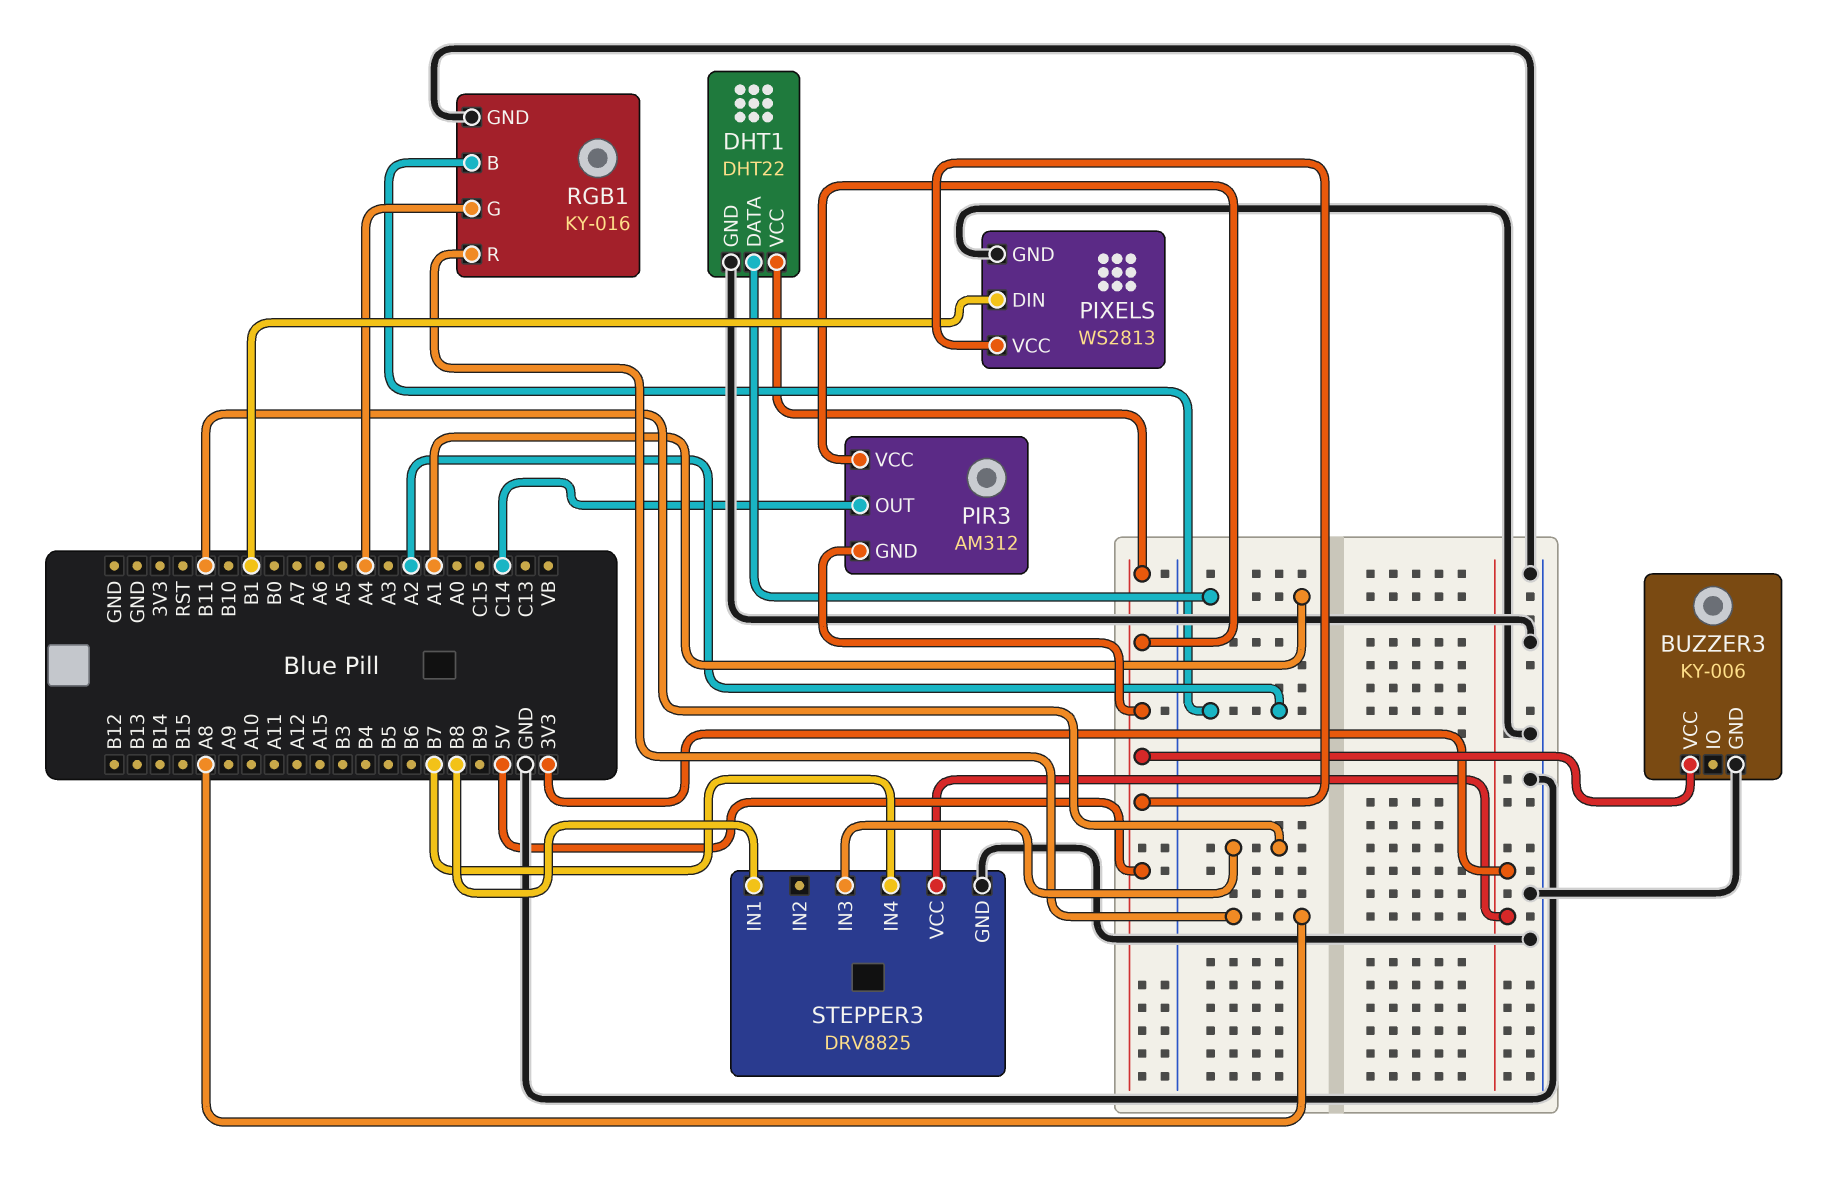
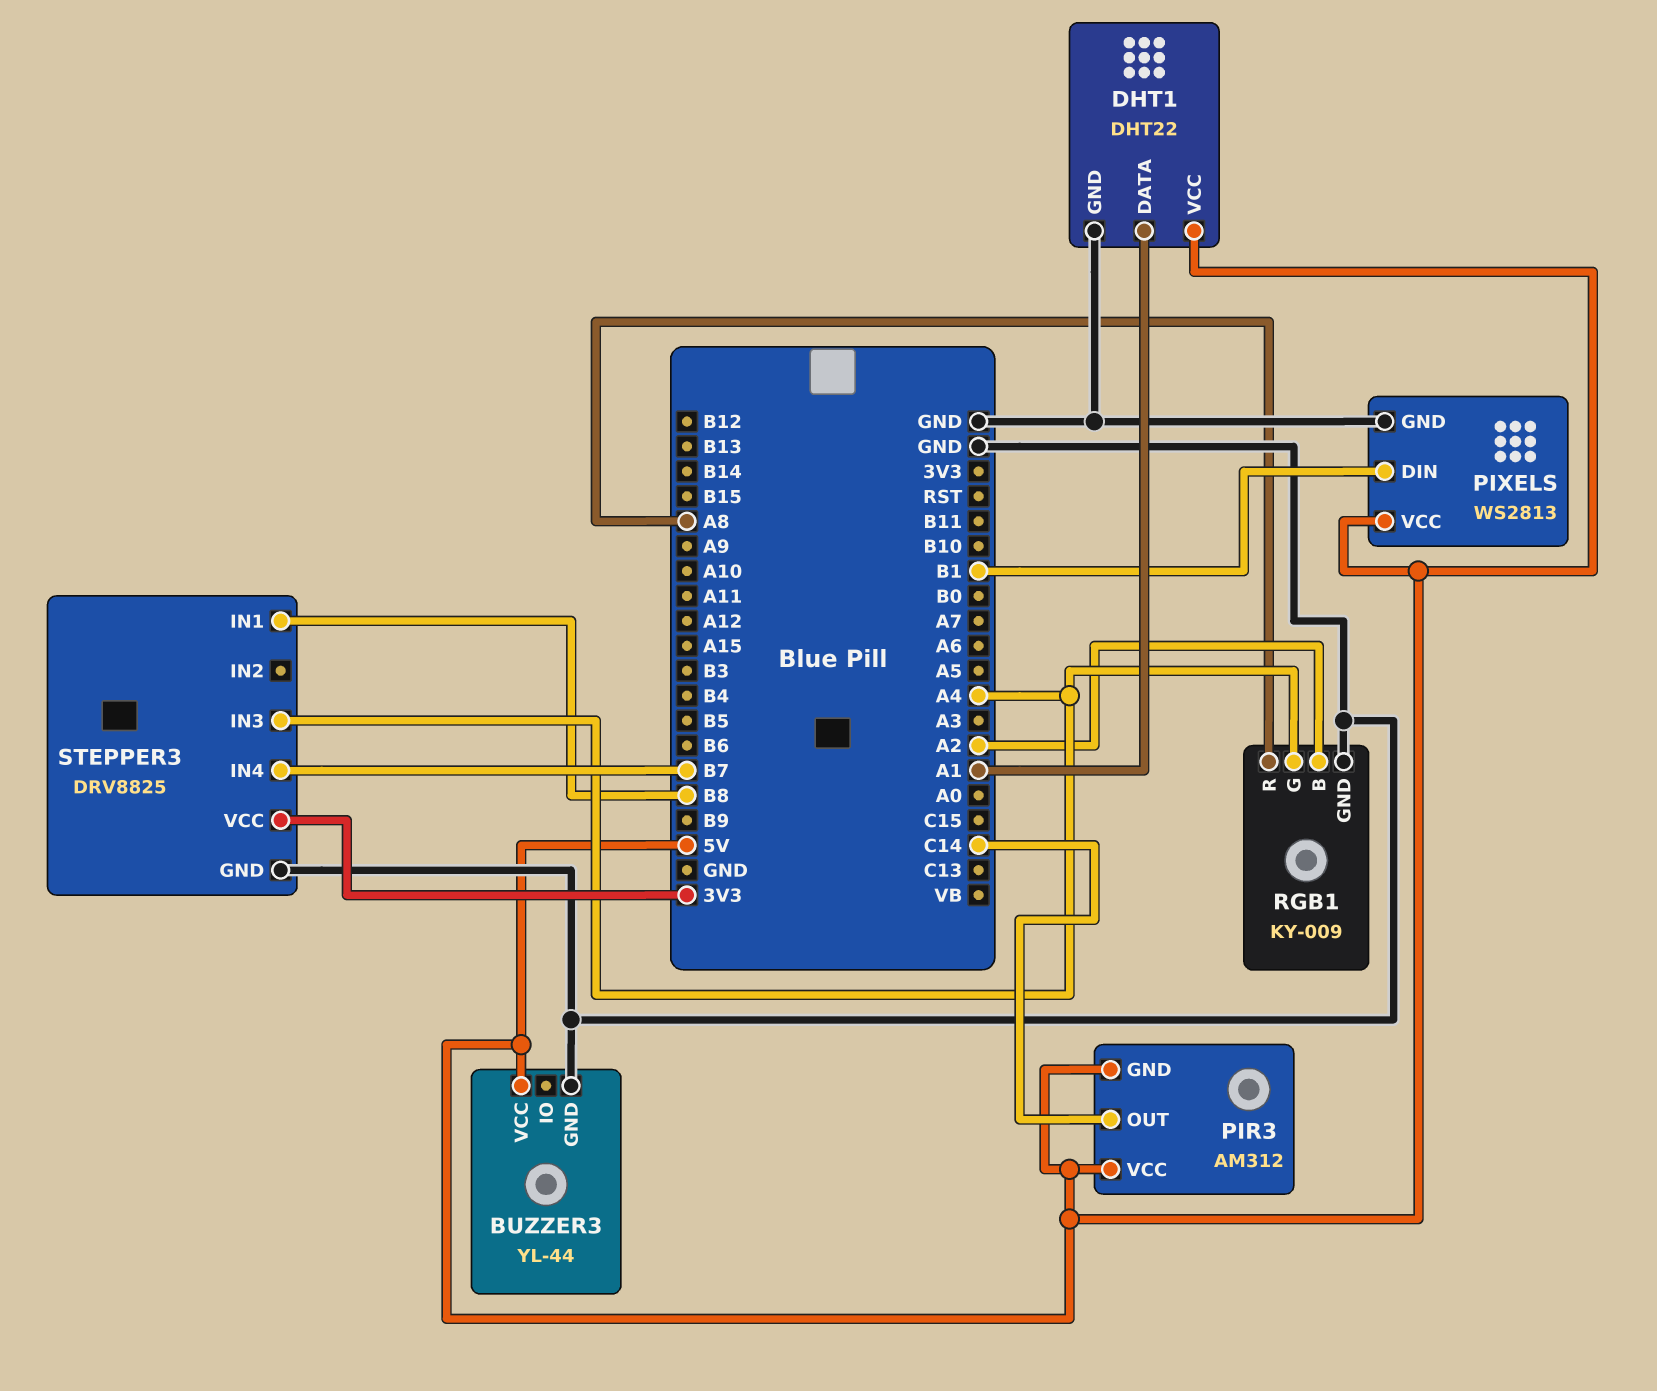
BUZZER3: KY-006 -> YL-44
RGB1: KY-016 -> KY-009
STEPPER3 pin IN3: B11 -> A4

